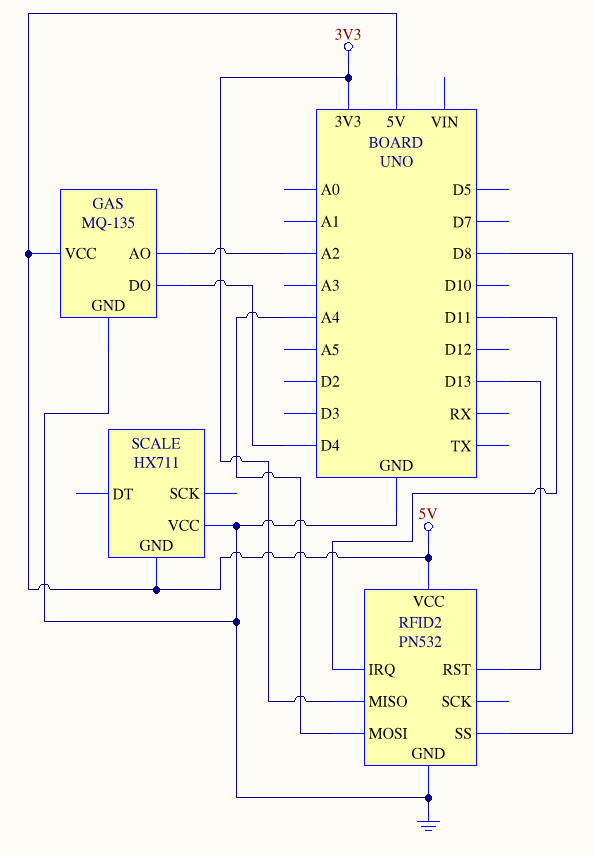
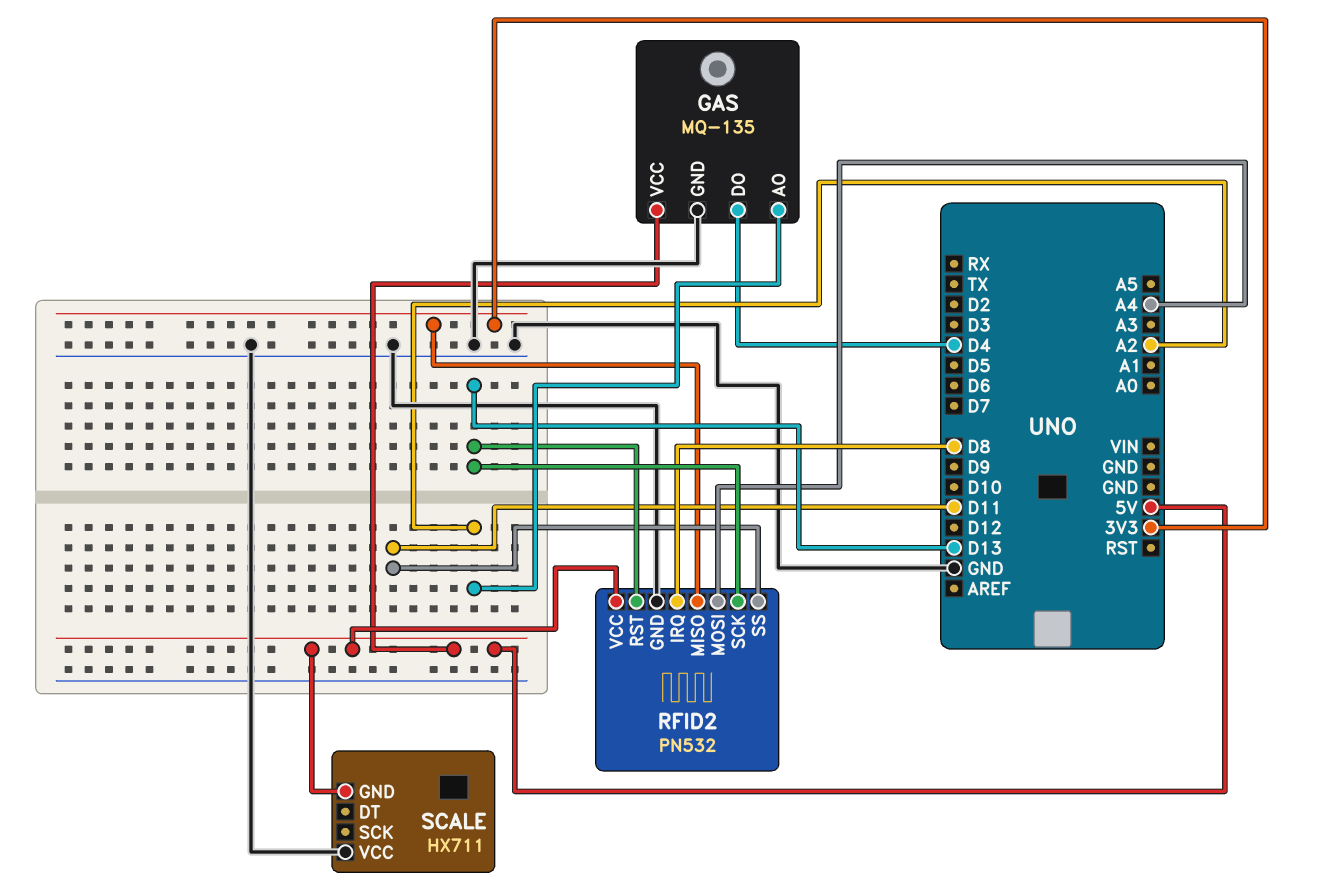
RFID2 pin IRQ: D11 -> D8
RFID2 pin SCK: none -> D13
RFID2 pin SS: D8 -> D11

